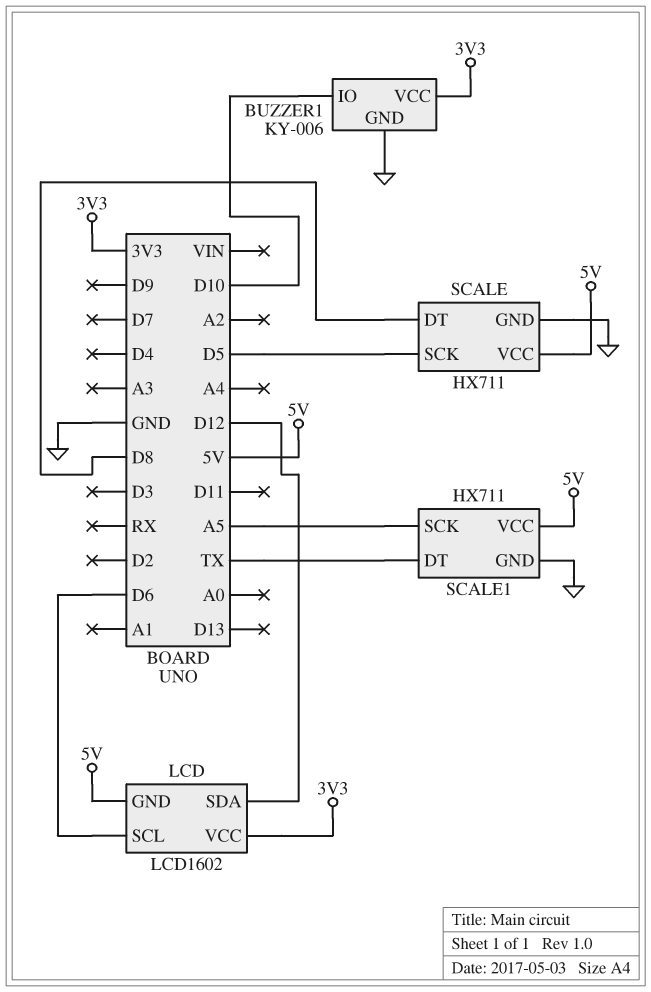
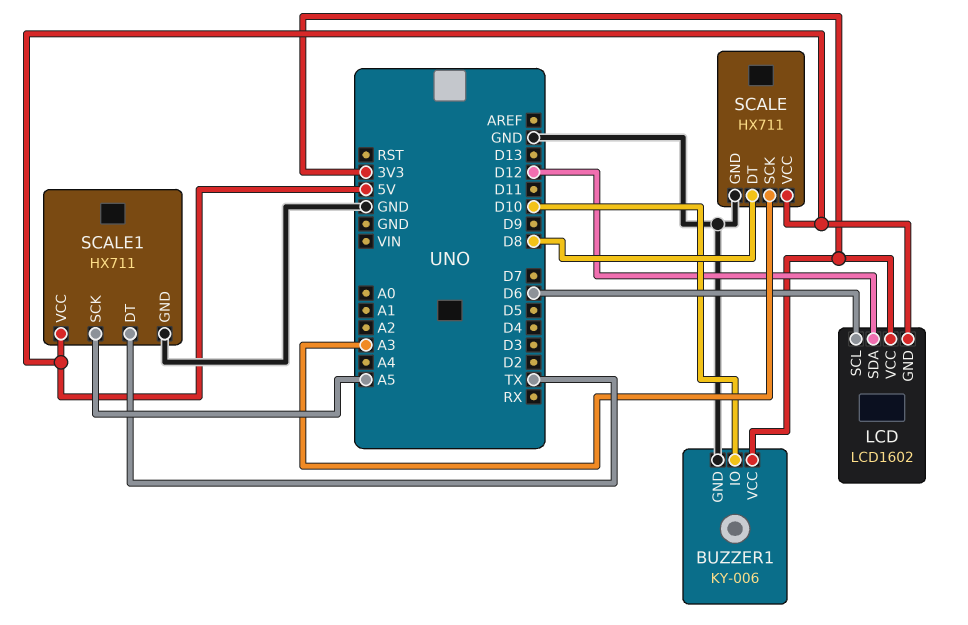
SCALE pin SCK: D5 -> A3

